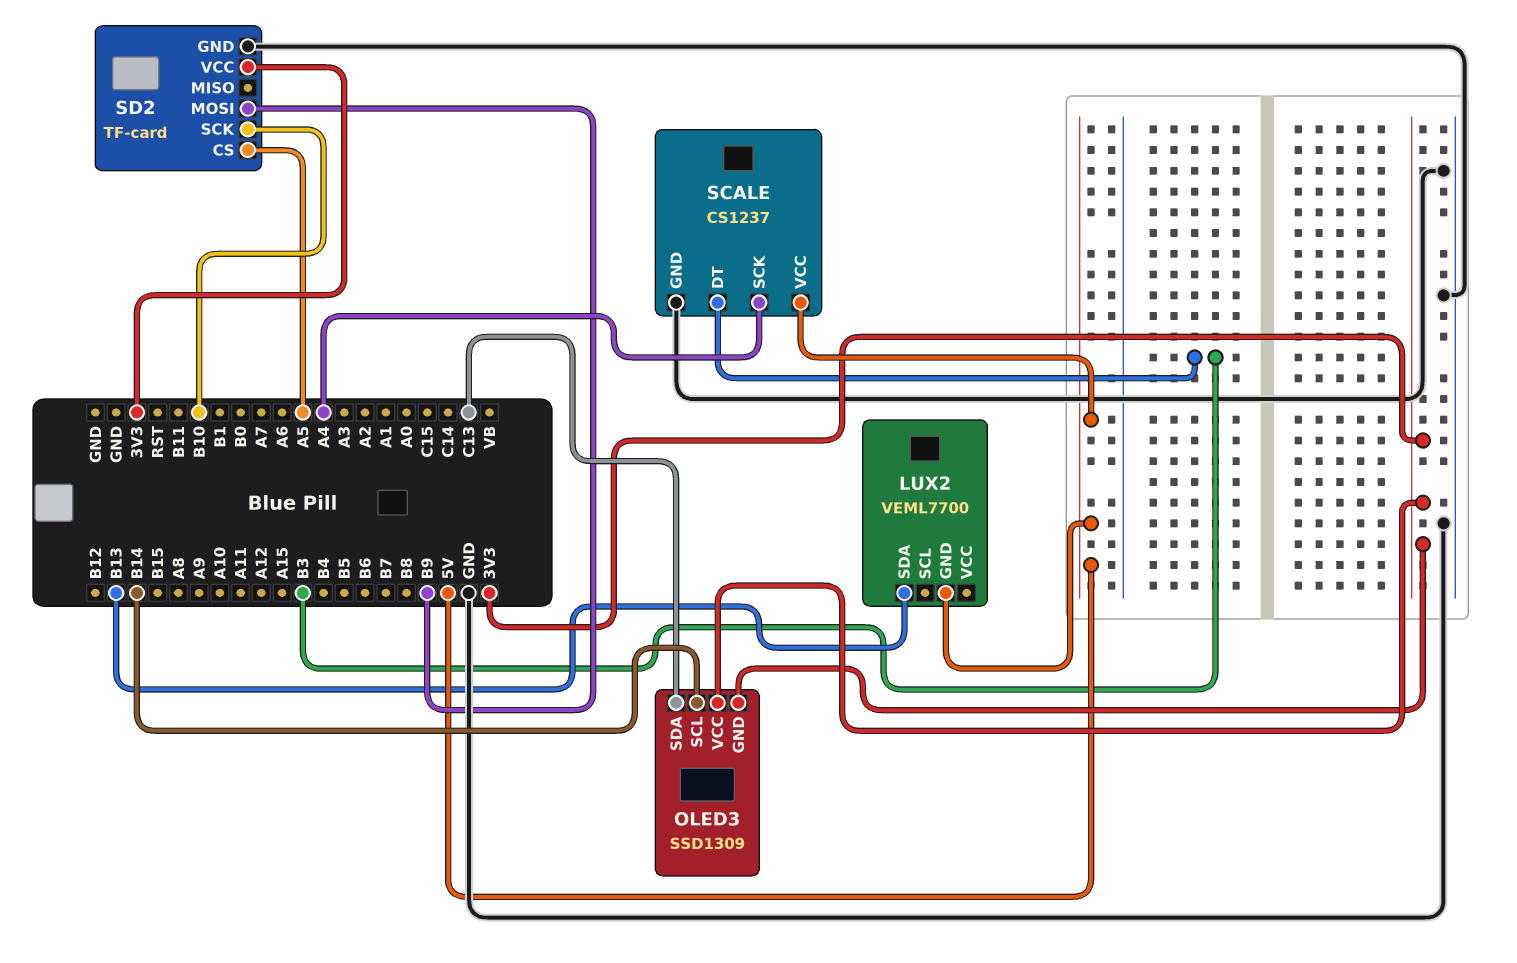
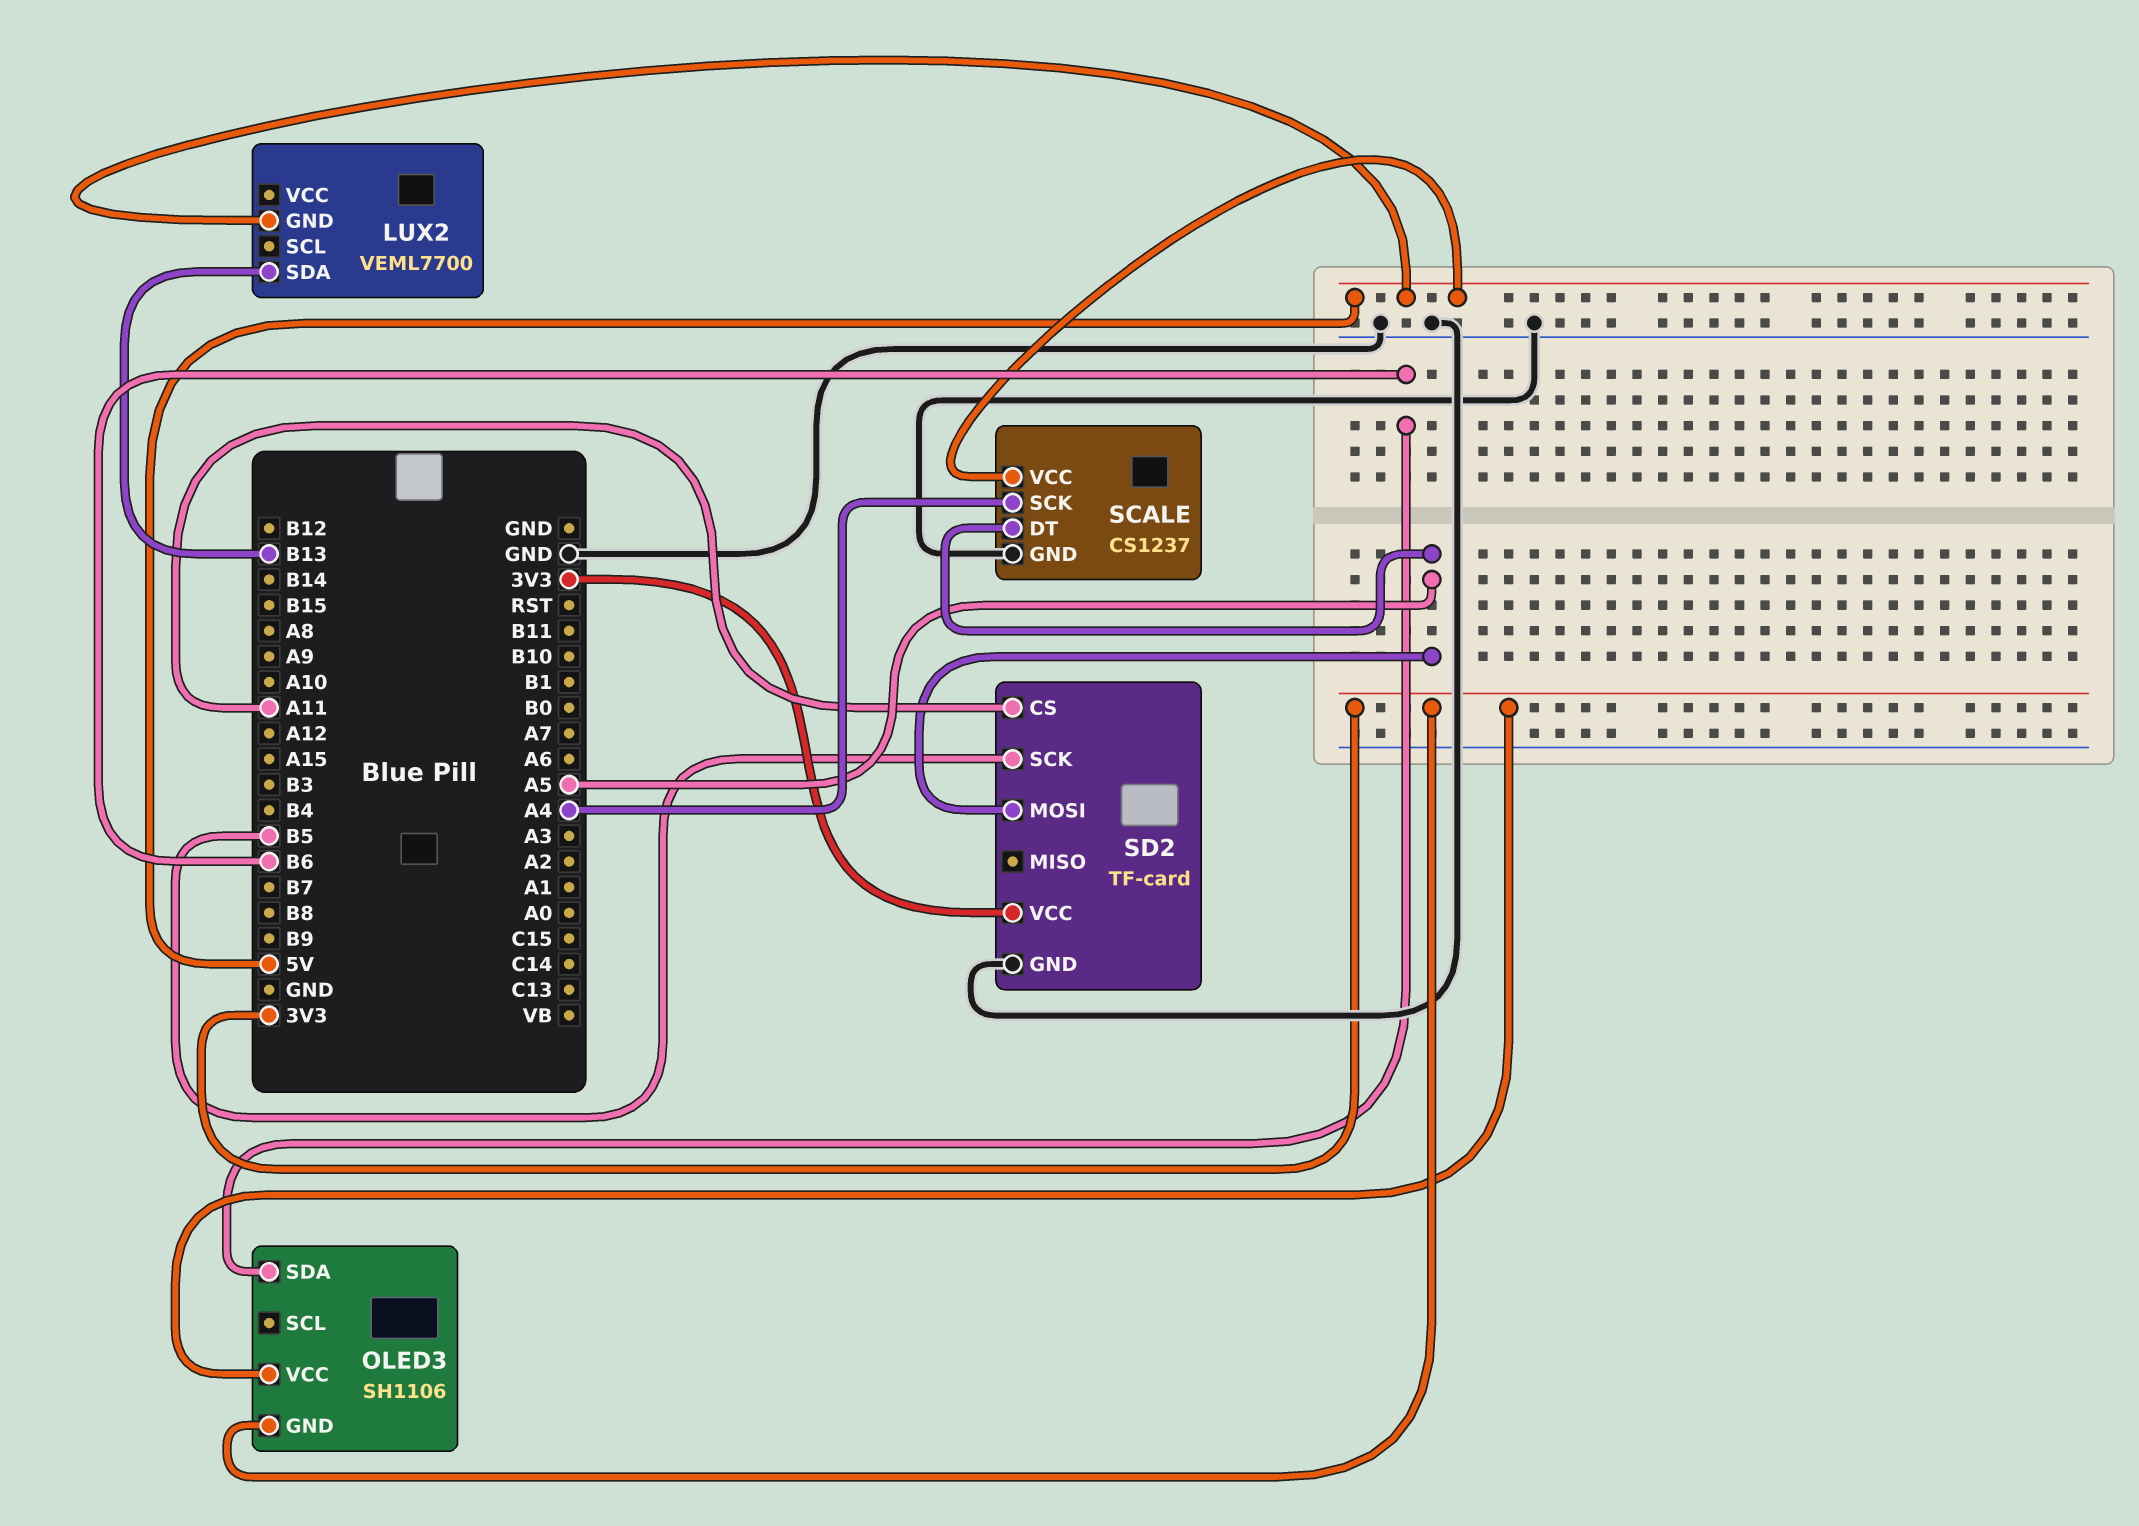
OLED3: SSD1309 -> SH1106
OLED3 pin SCL: B14 -> none
OLED3 pin SDA: C13 -> B6
SCALE pin DT: B3 -> A5
SD2 pin CS: A5 -> A11
SD2 pin MOSI: B9 -> A5
SD2 pin SCK: B10 -> B5

